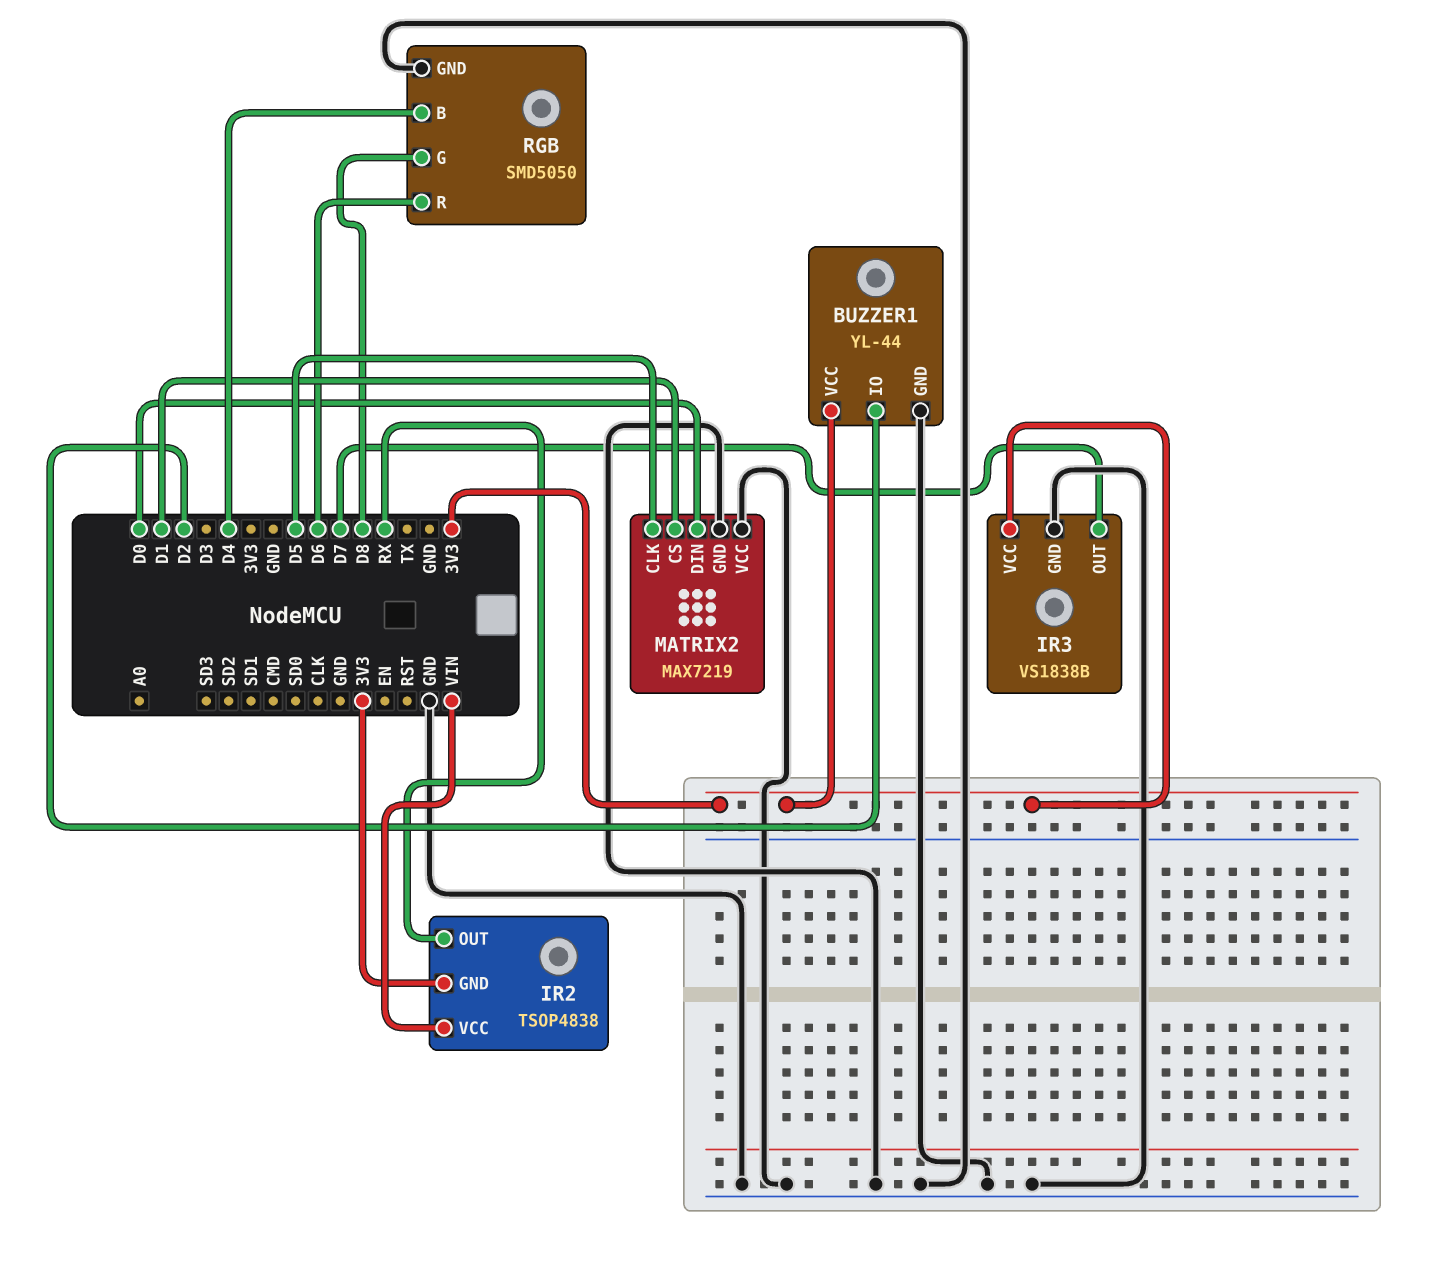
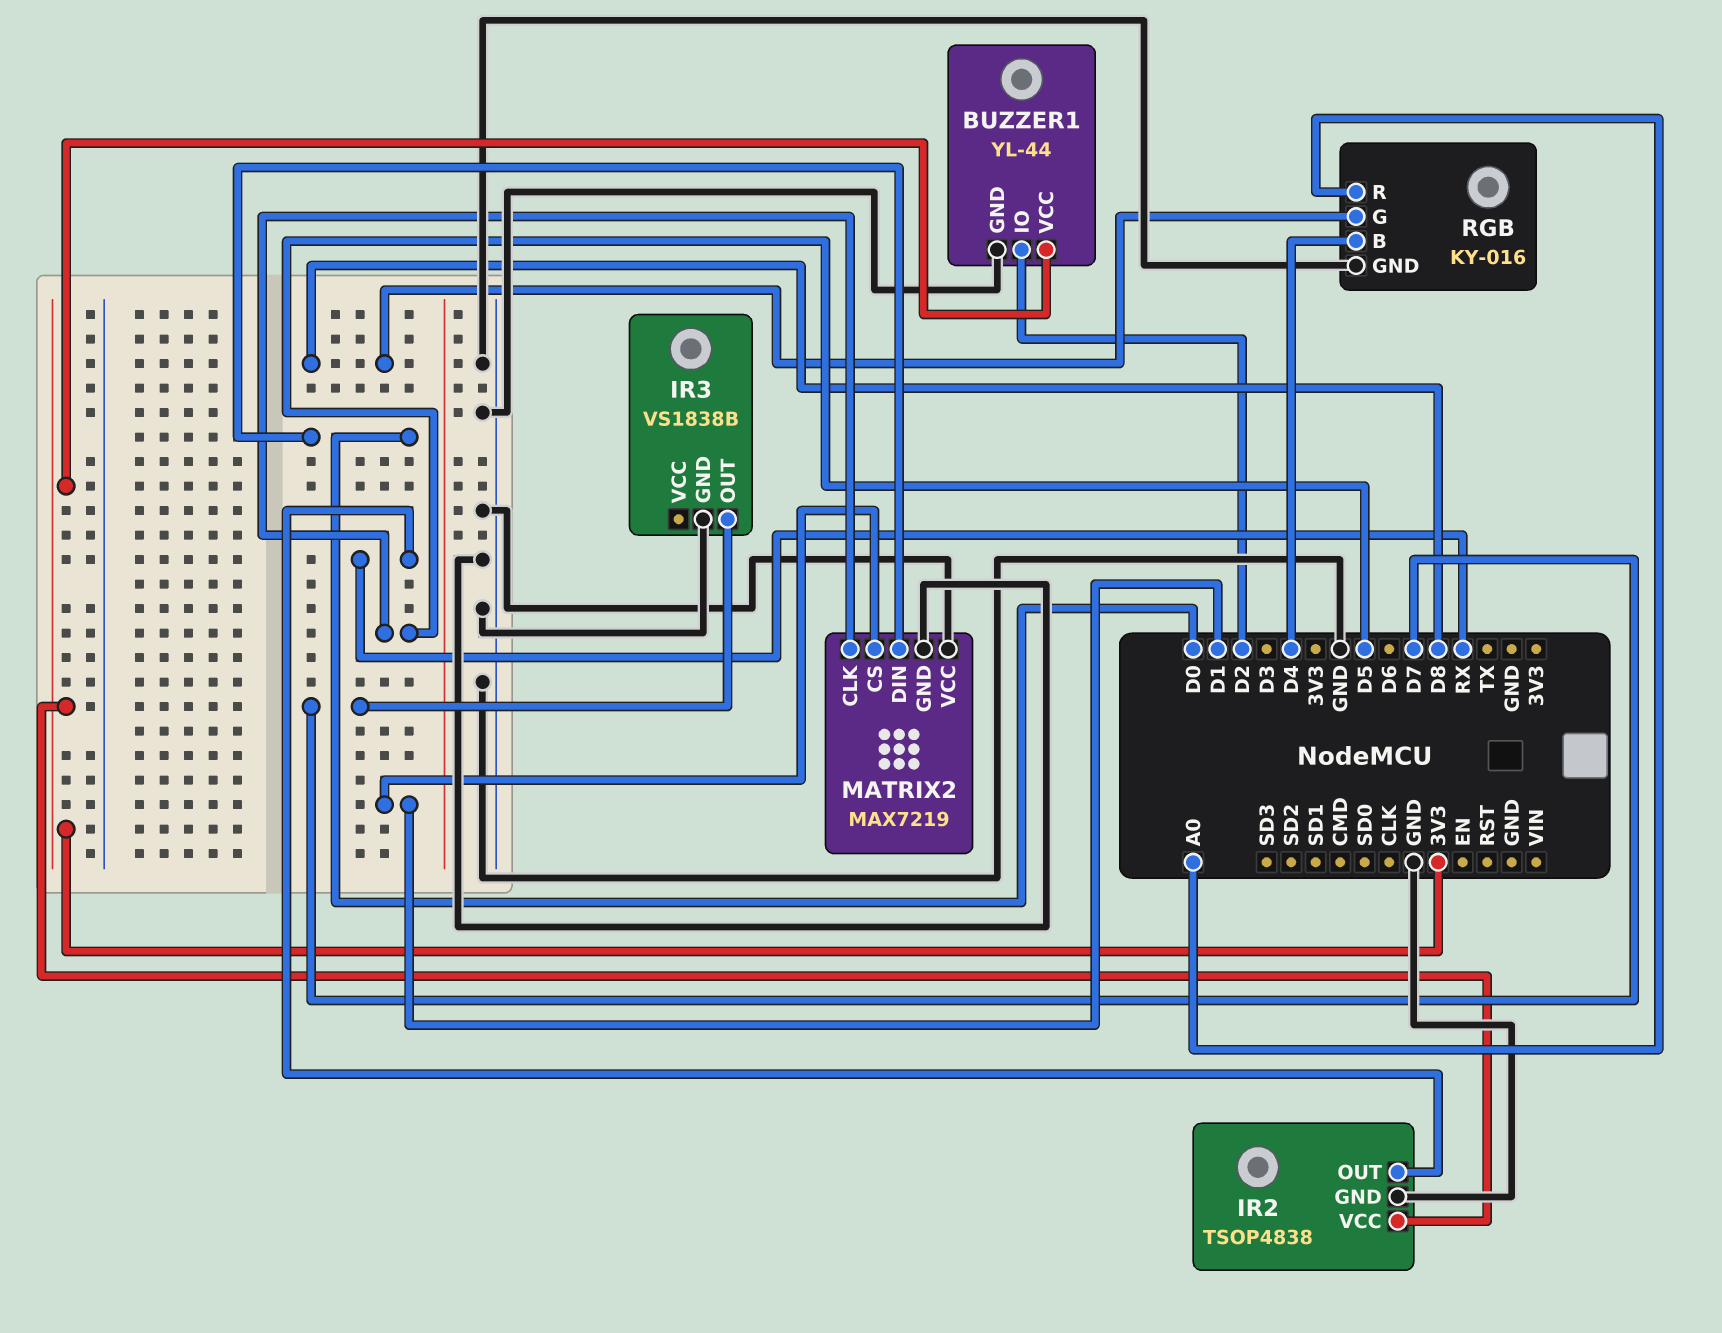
IR2 pin GND: 3V3 -> GND
IR2 pin VCC: VIN -> 3V3
IR3 pin VCC: 3V3 -> none
RGB: SMD5050 -> KY-016
RGB pin R: D6 -> A0

